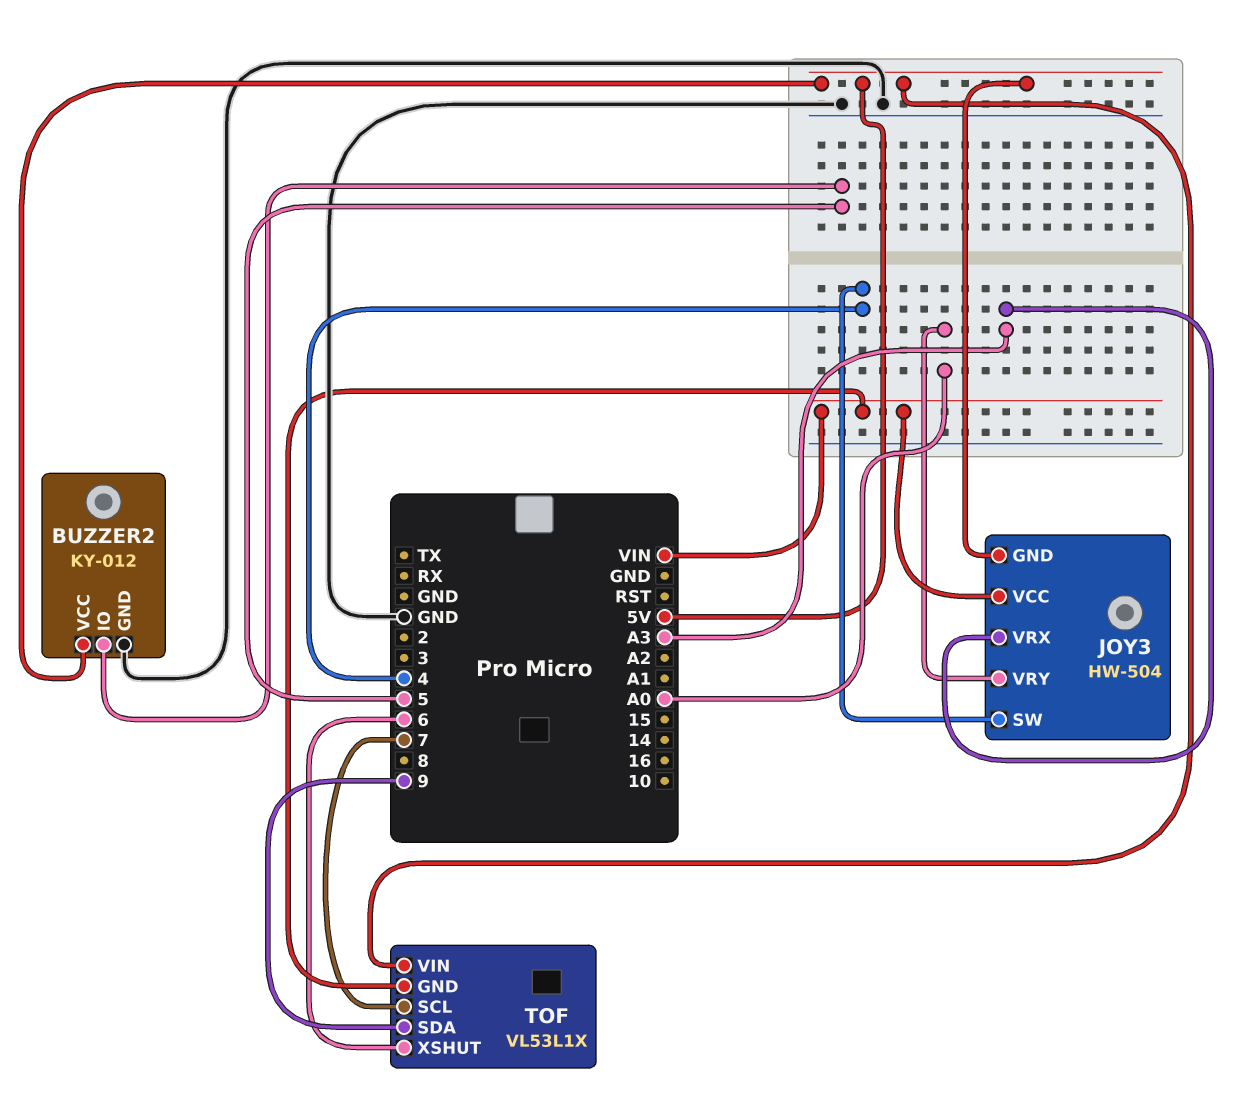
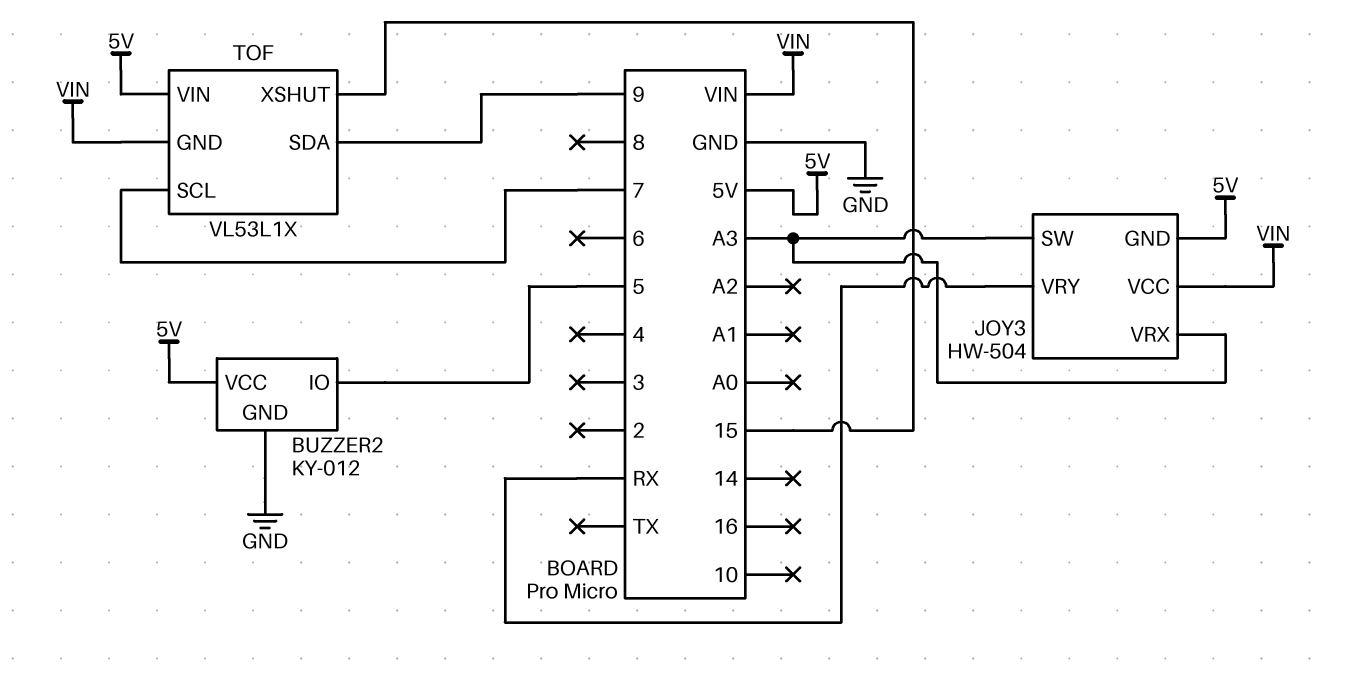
JOY3 pin SW: 4 -> A3
JOY3 pin VRY: A0 -> RX
TOF pin XSHUT: 6 -> 15

